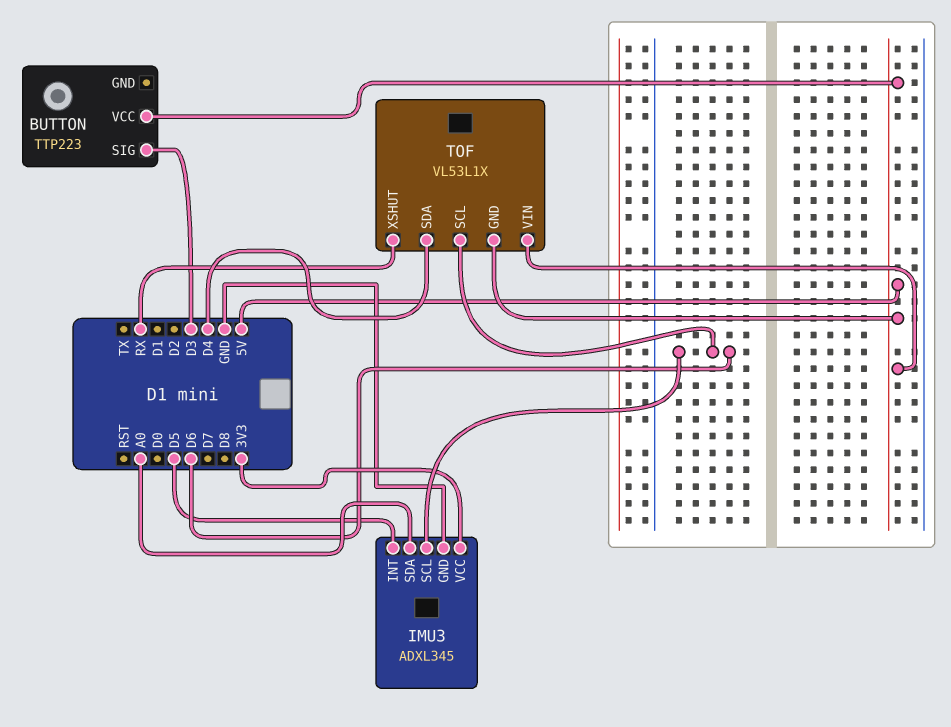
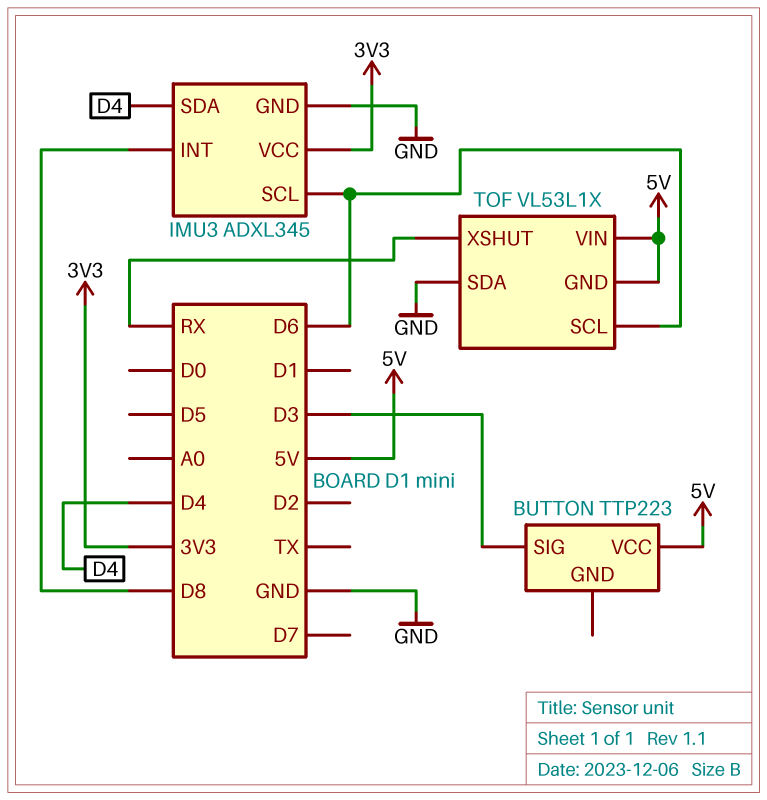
IMU3 pin INT: D5 -> D8
IMU3 pin SDA: A0 -> D4
TOF pin SDA: D4 -> GND

